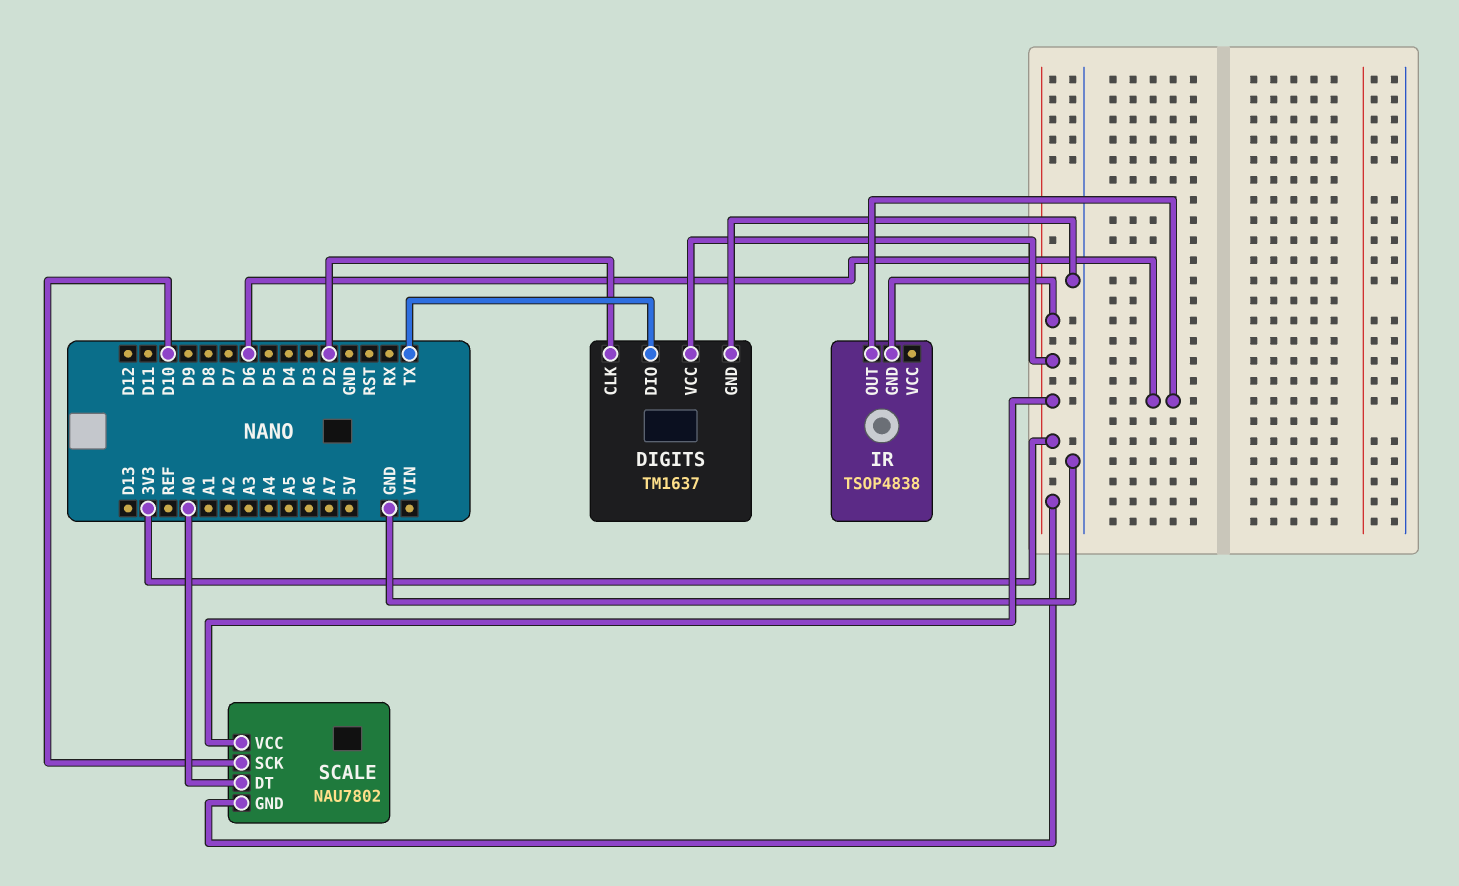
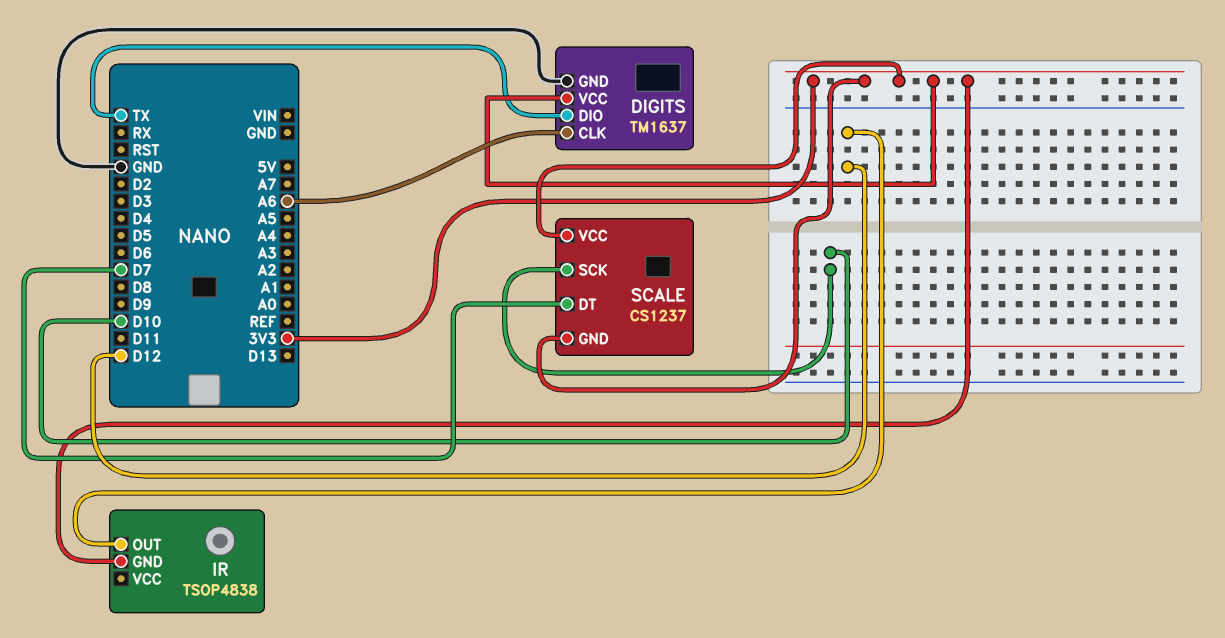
DIGITS pin CLK: D2 -> A6
IR pin OUT: D6 -> D12
SCALE: NAU7802 -> CS1237
SCALE pin DT: A0 -> D7

